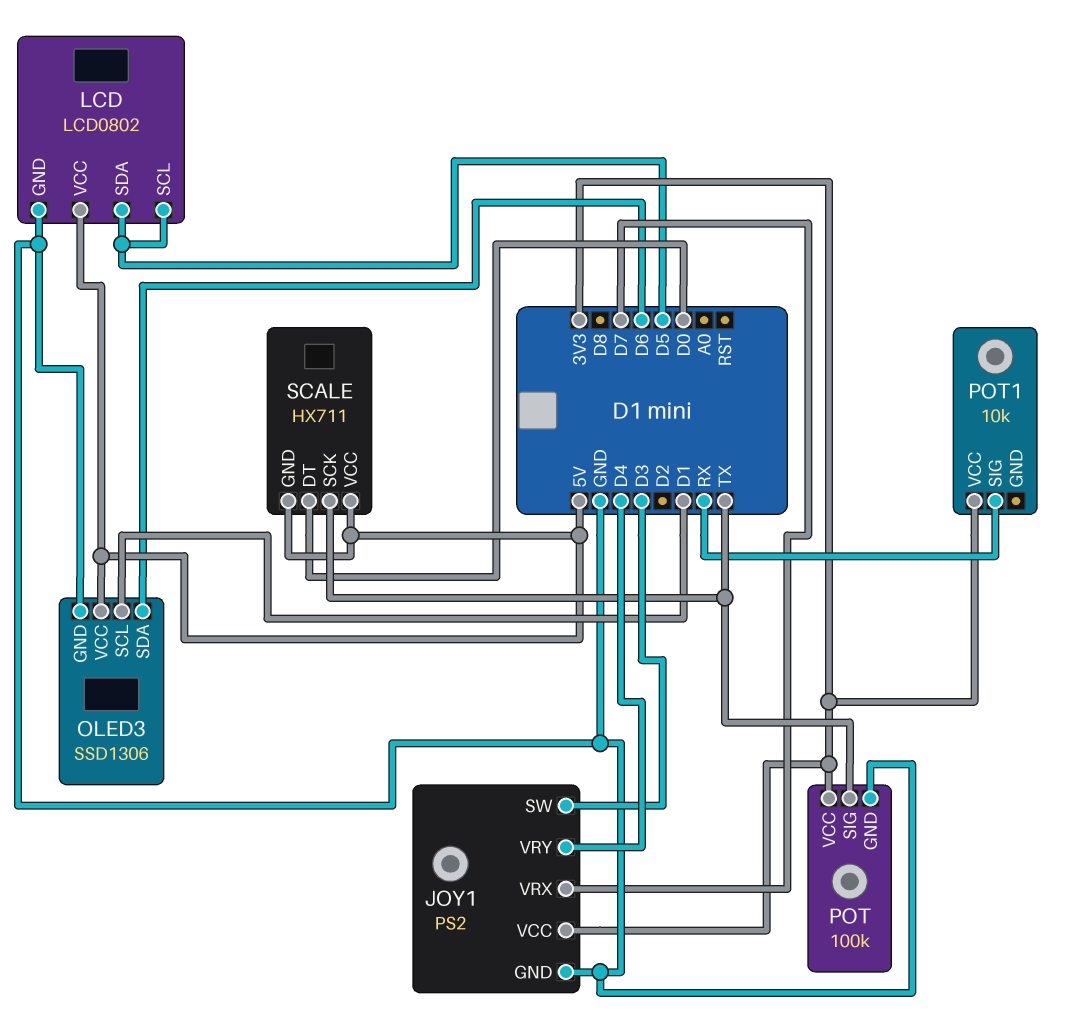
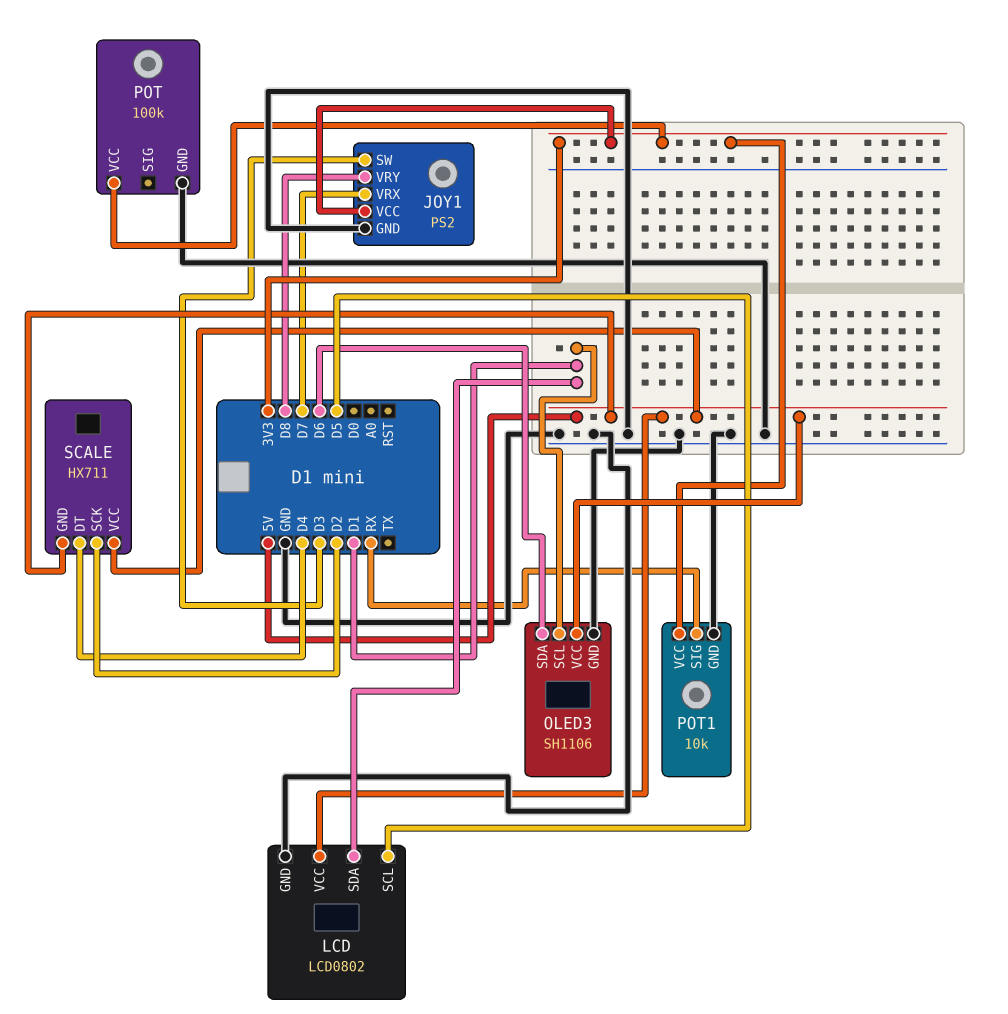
JOY1 pin VRY: D4 -> D8
LCD pin SDA: D5 -> D1
OLED3: SSD1306 -> SH1106
POT pin SIG: TX -> none
POT1 pin GND: none -> GND
SCALE pin DT: D0 -> D4
SCALE pin SCK: TX -> D2

